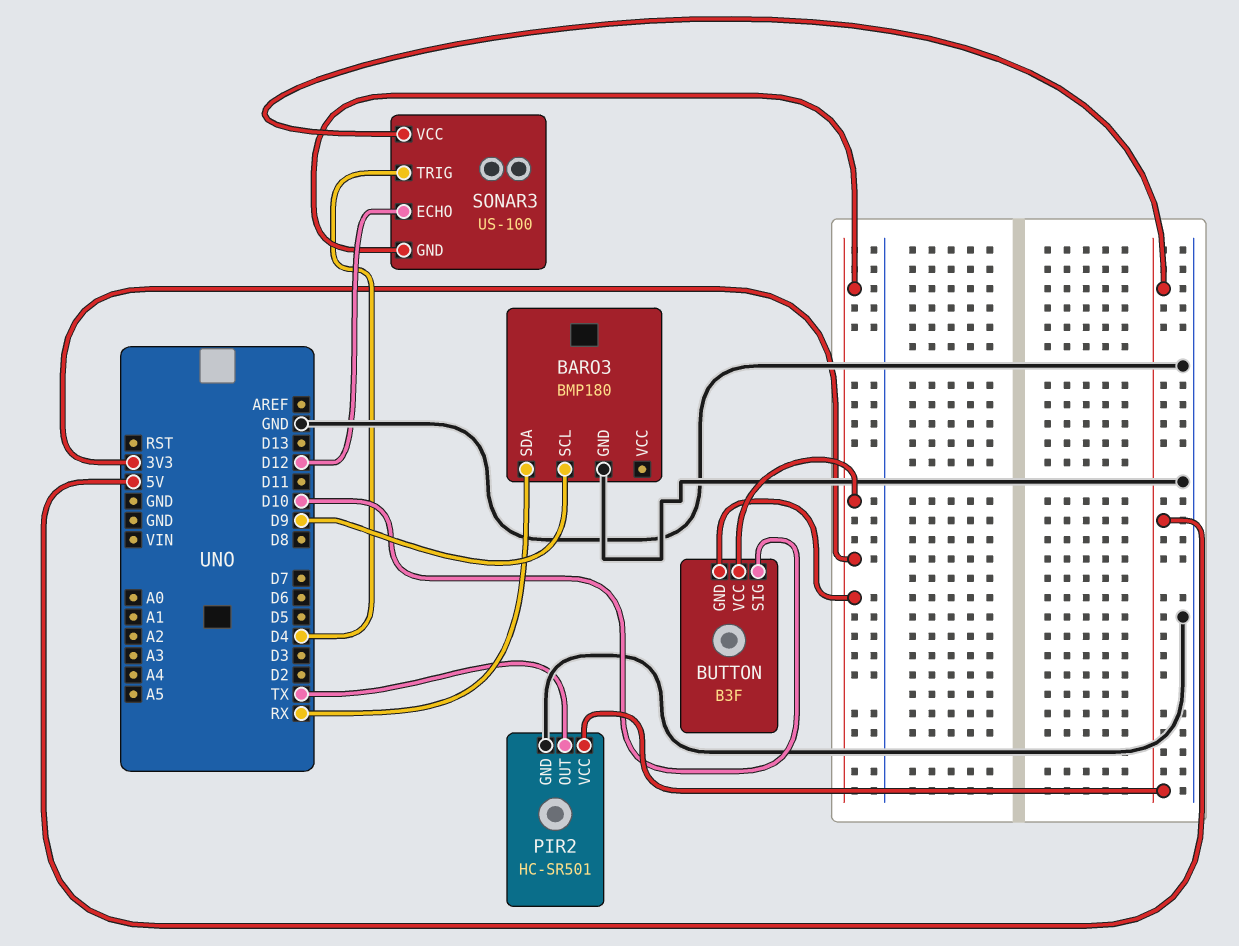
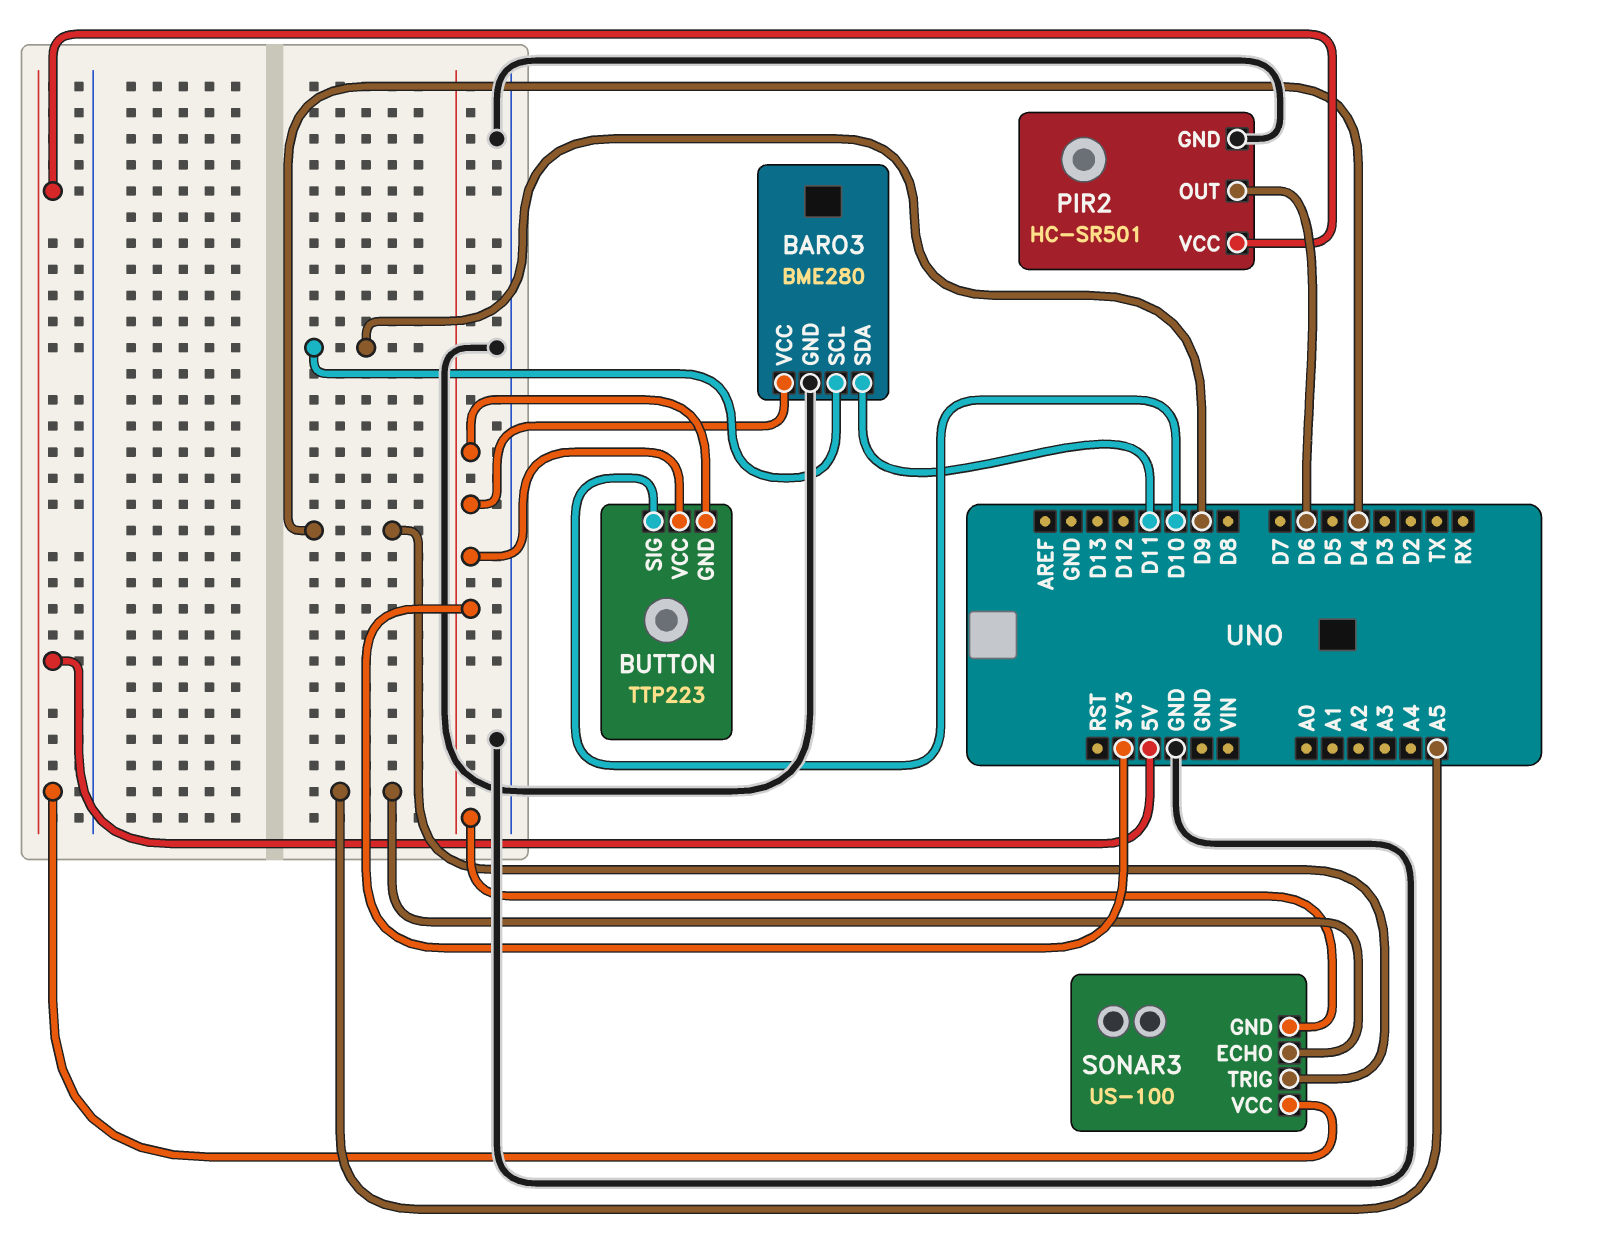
BARO3: BMP180 -> BME280
BARO3 pin SDA: RX -> D11
BARO3 pin VCC: none -> 3V3
BUTTON: B3F -> TTP223
PIR2 pin OUT: TX -> D6
SONAR3 pin ECHO: D12 -> A5

